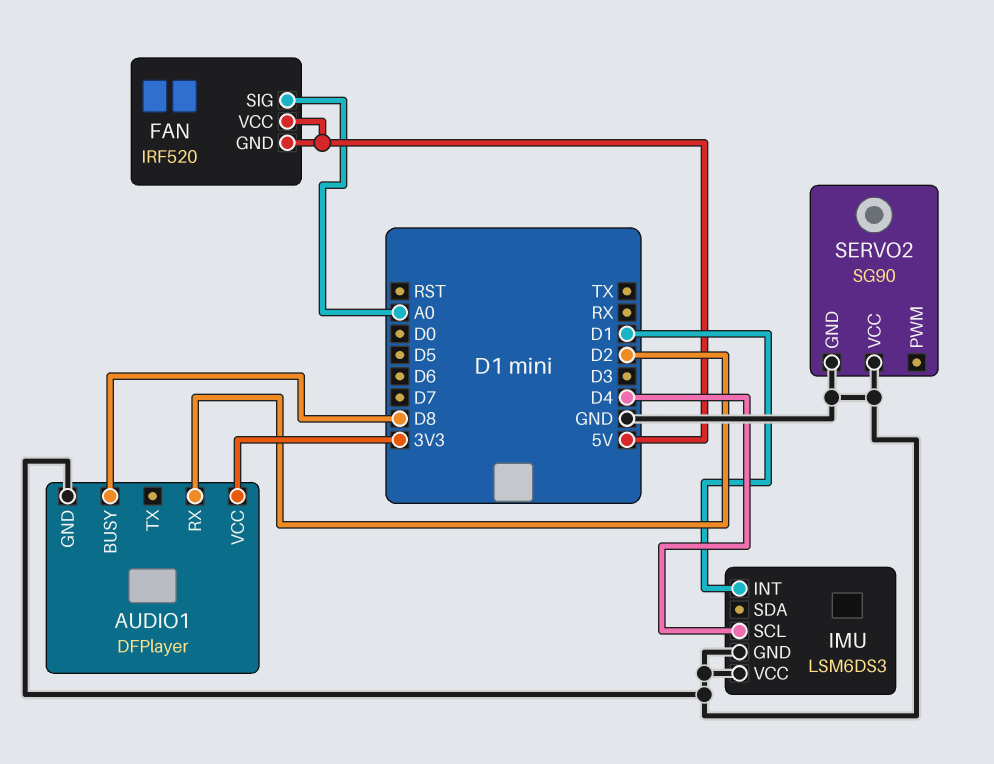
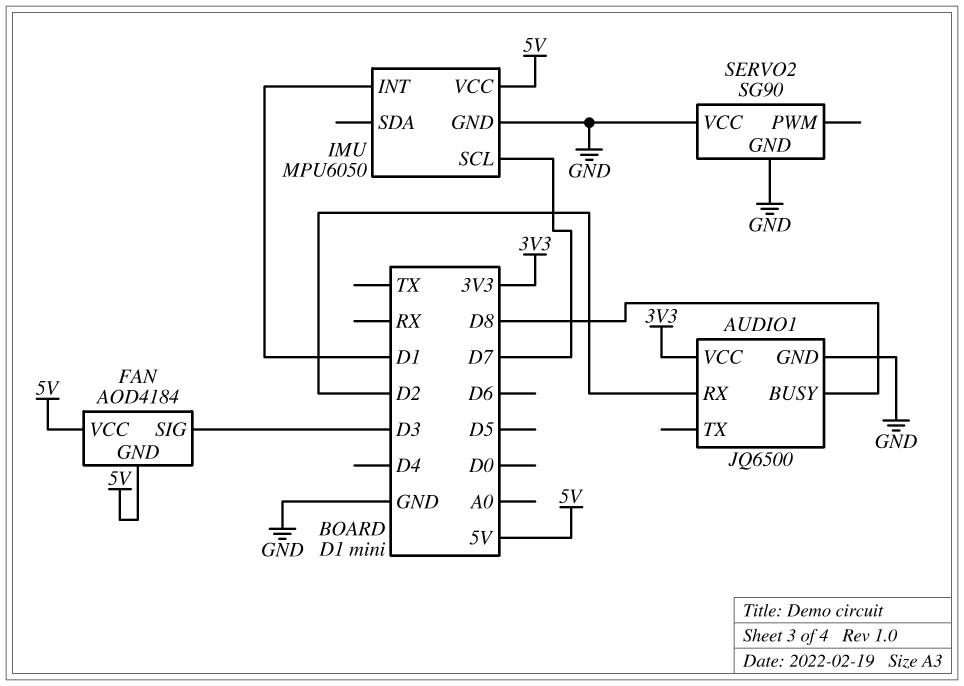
AUDIO1: DFPlayer -> JQ6500
FAN: IRF520 -> AOD4184
FAN pin SIG: A0 -> D3
IMU: LSM6DS3 -> MPU6050
IMU pin SCL: D4 -> D7
IMU pin VCC: GND -> 5V

